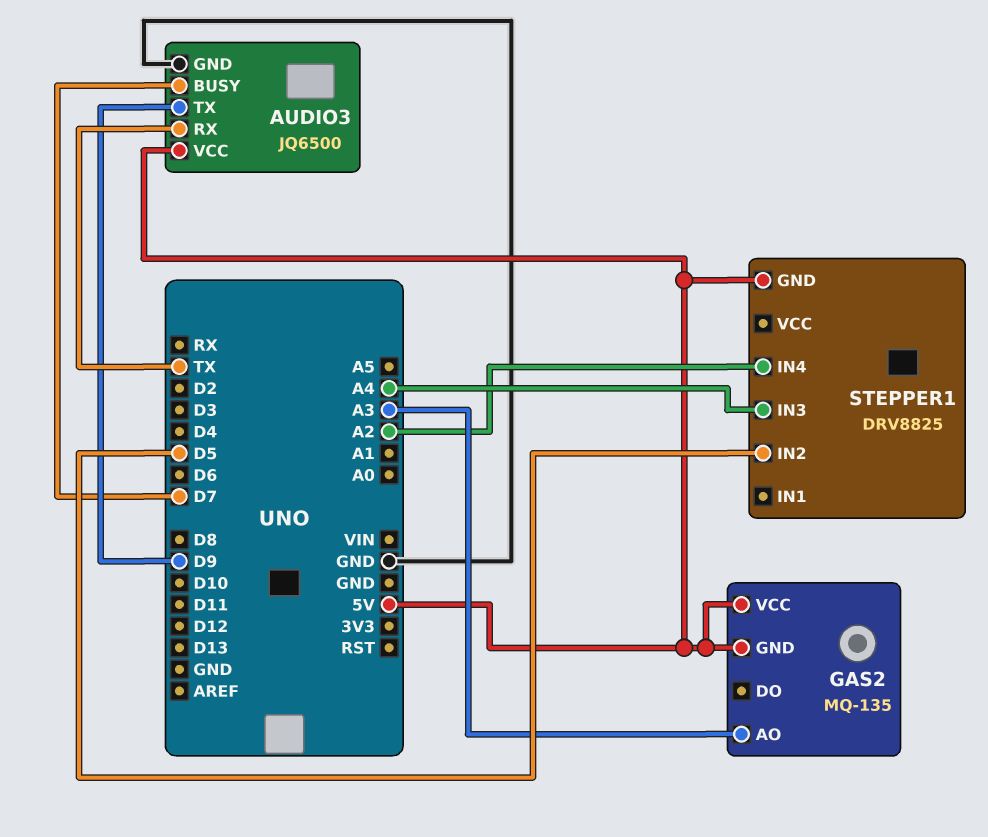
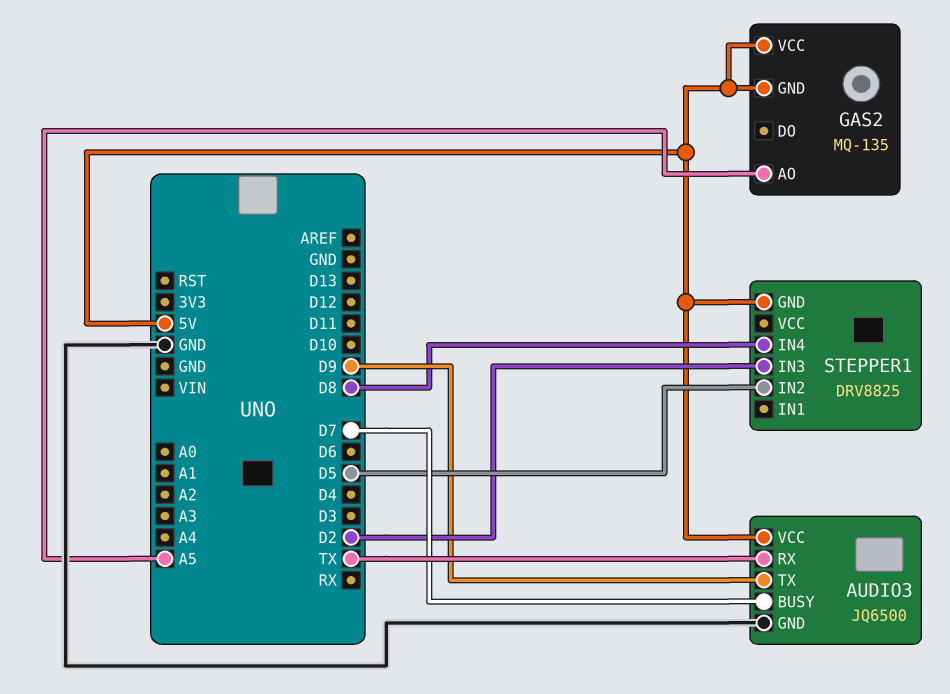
GAS2 pin AO: A3 -> A5
STEPPER1 pin IN3: A4 -> D2
STEPPER1 pin IN4: A2 -> D8

